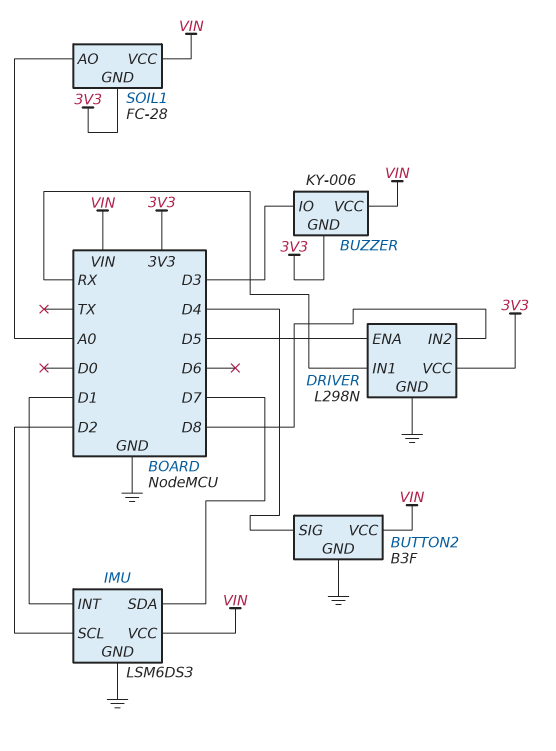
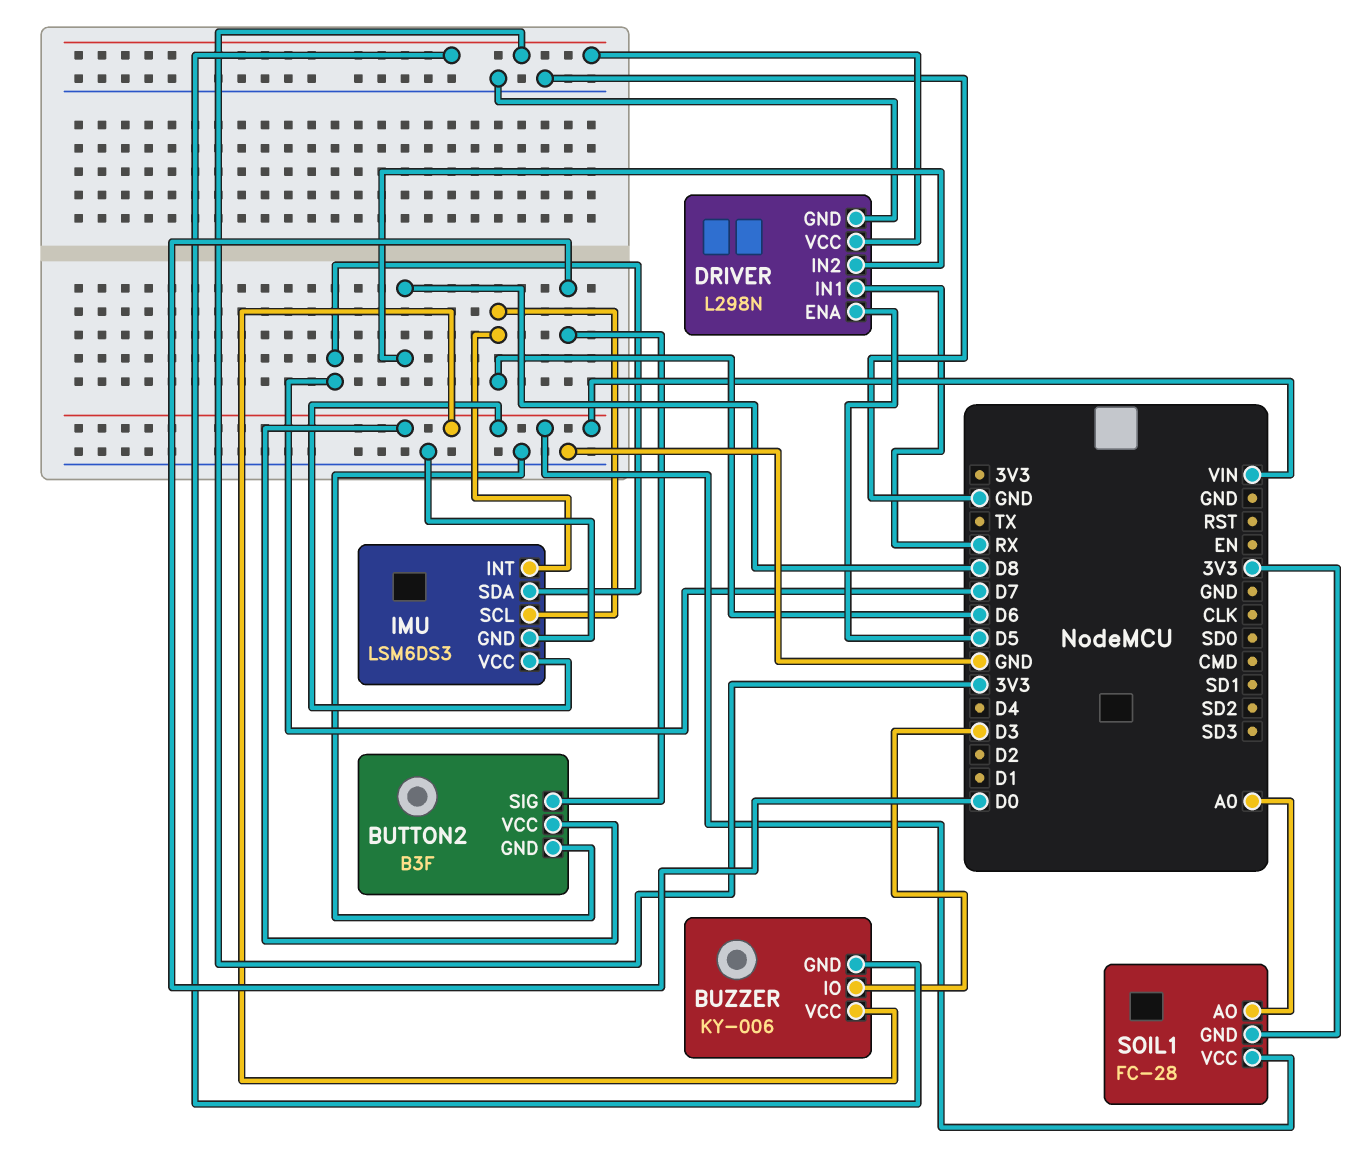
BUTTON2 pin SIG: D4 -> D0
IMU pin INT: D1 -> D6
IMU pin SCL: D2 -> D6

